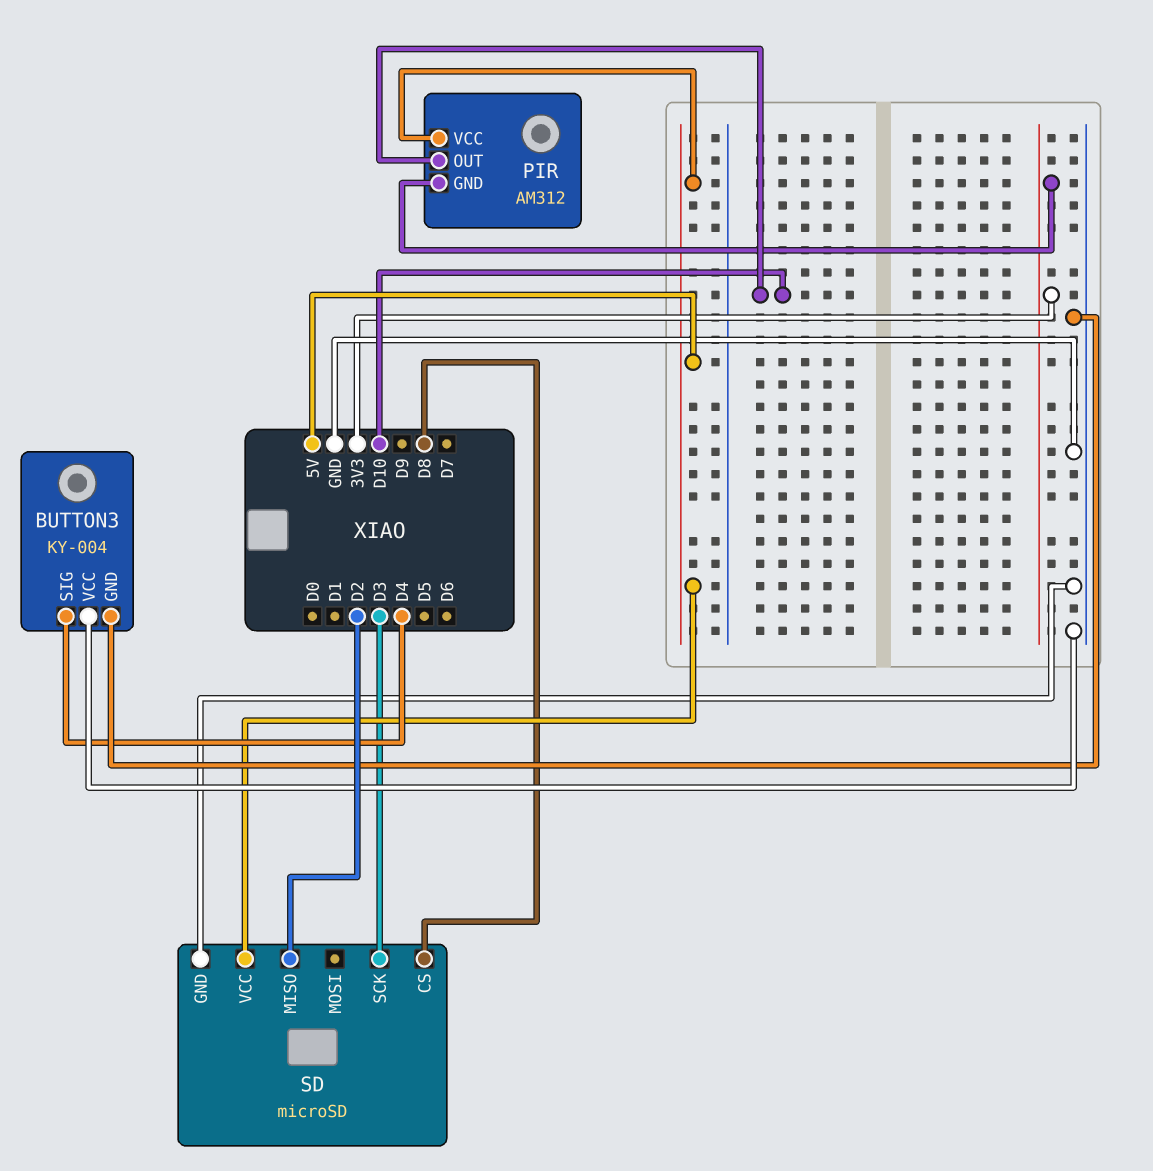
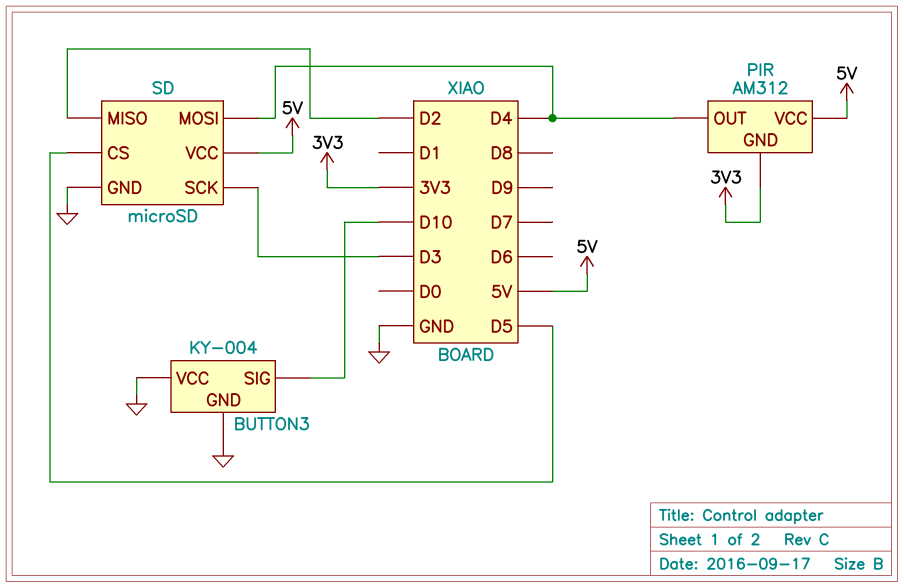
BUTTON3 pin SIG: D4 -> D10
PIR pin OUT: D10 -> D4
SD pin CS: D8 -> D5
SD pin MOSI: none -> D4

